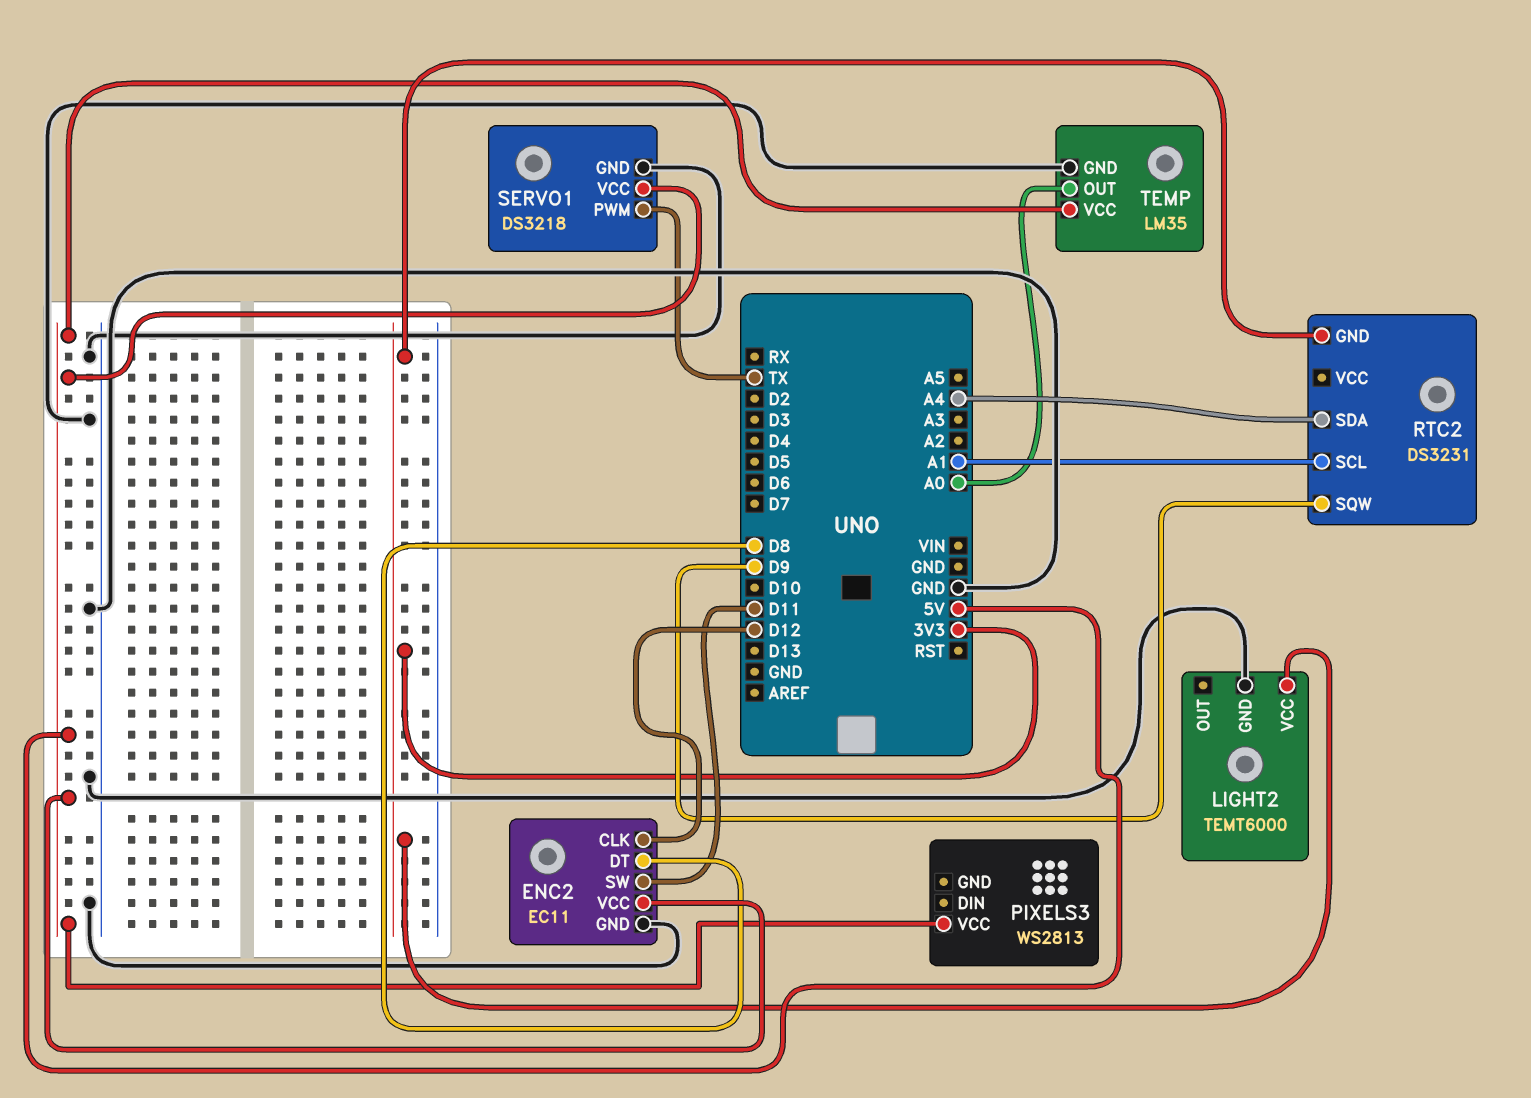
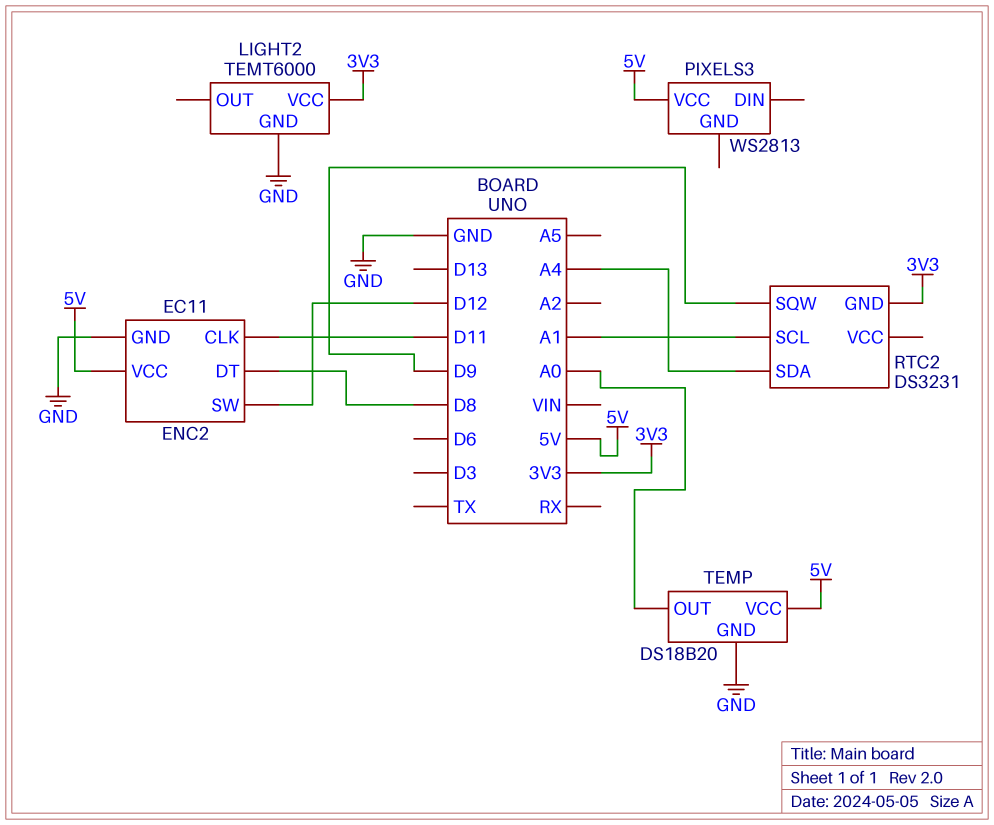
ENC2 pin CLK: D12 -> D11
ENC2 pin SW: D11 -> D12
SERVO1: DS3218 -> none
SERVO1 pin GND: GND -> none
SERVO1 pin PWM: TX -> none
SERVO1 pin VCC: 5V -> none
TEMP: LM35 -> DS18B20

